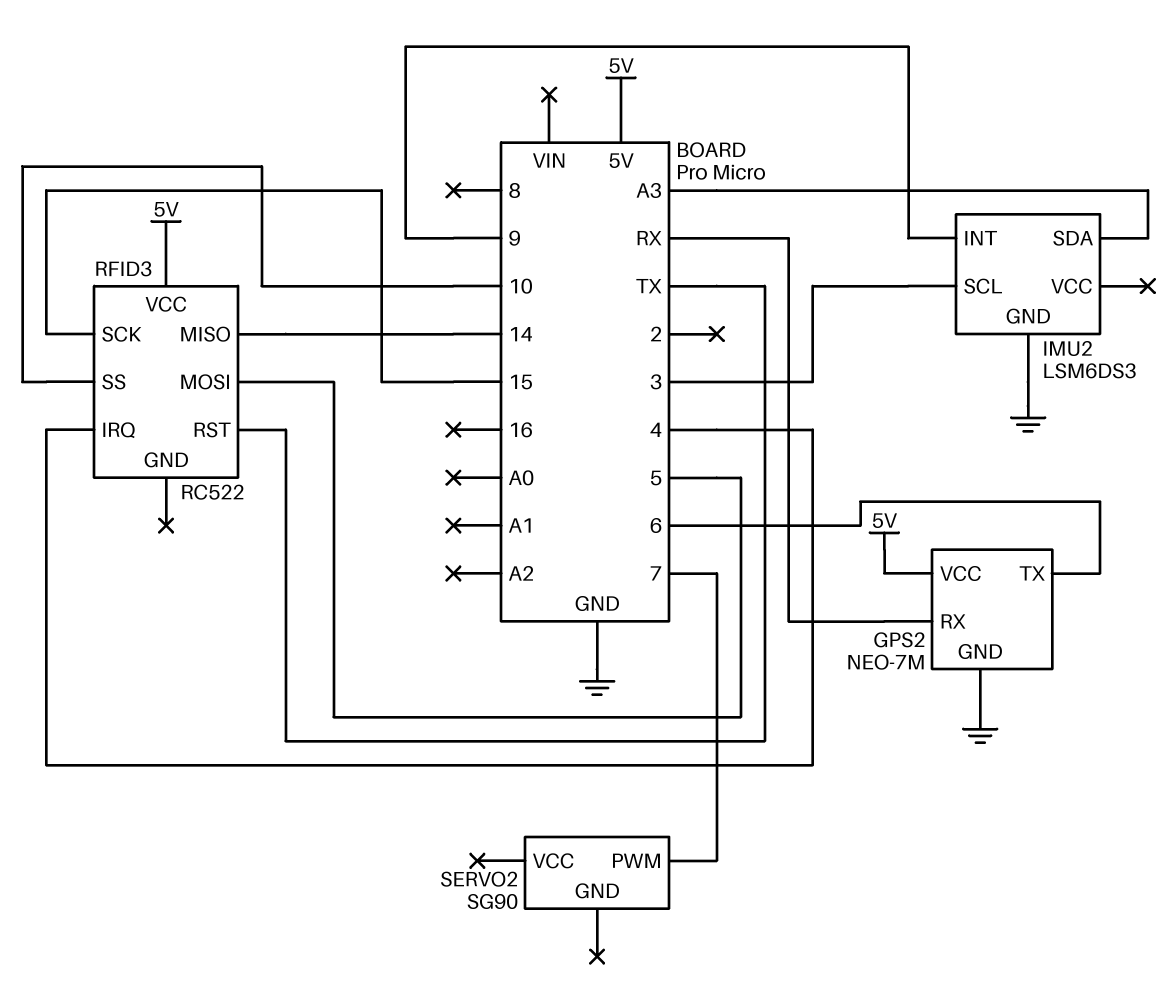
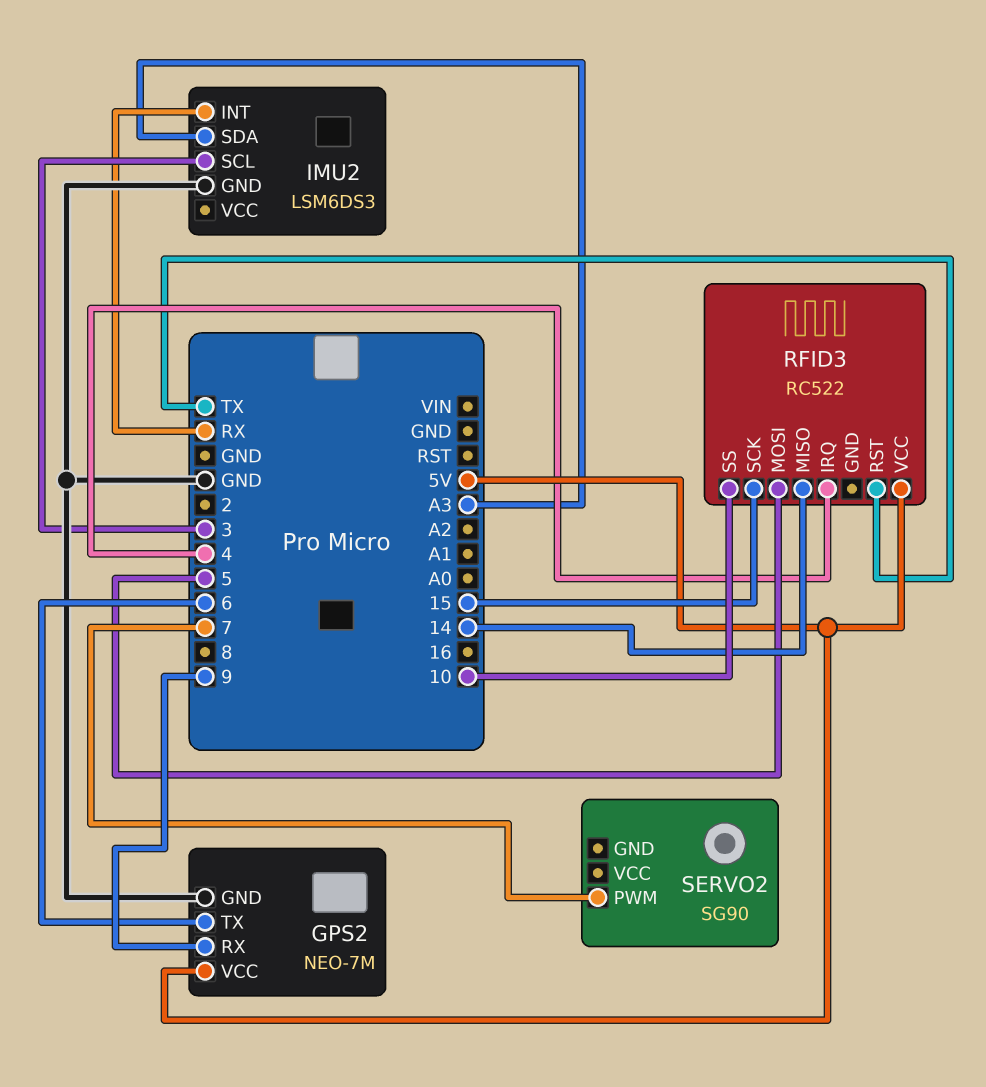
GPS2 pin RX: RX -> 9
IMU2 pin INT: 9 -> RX

